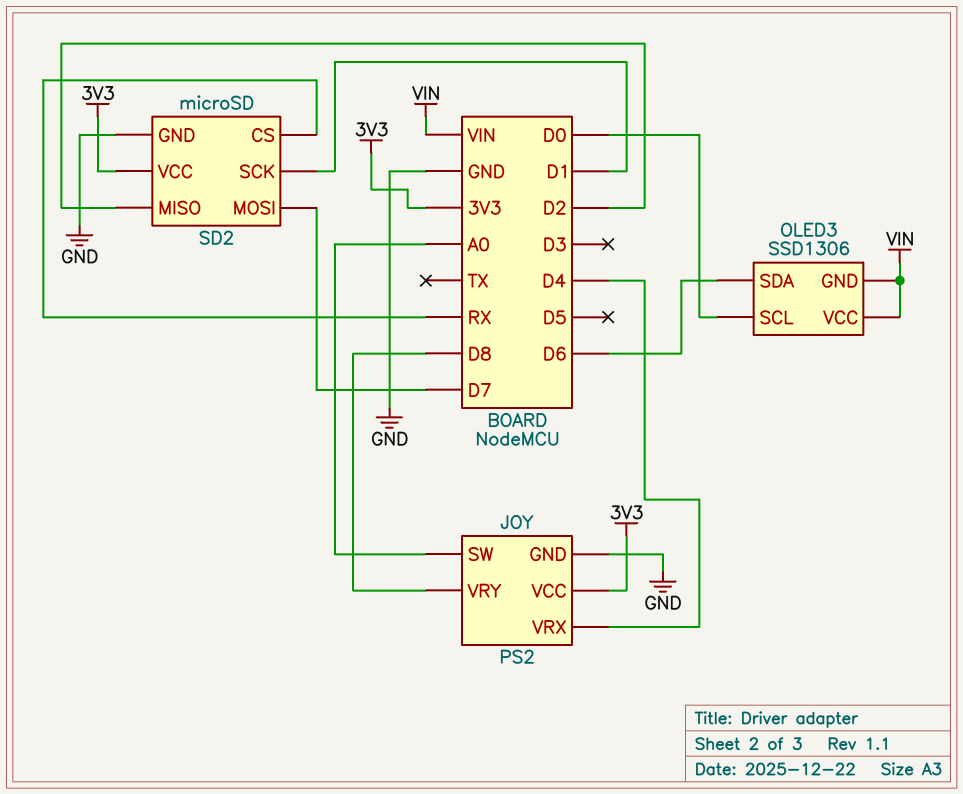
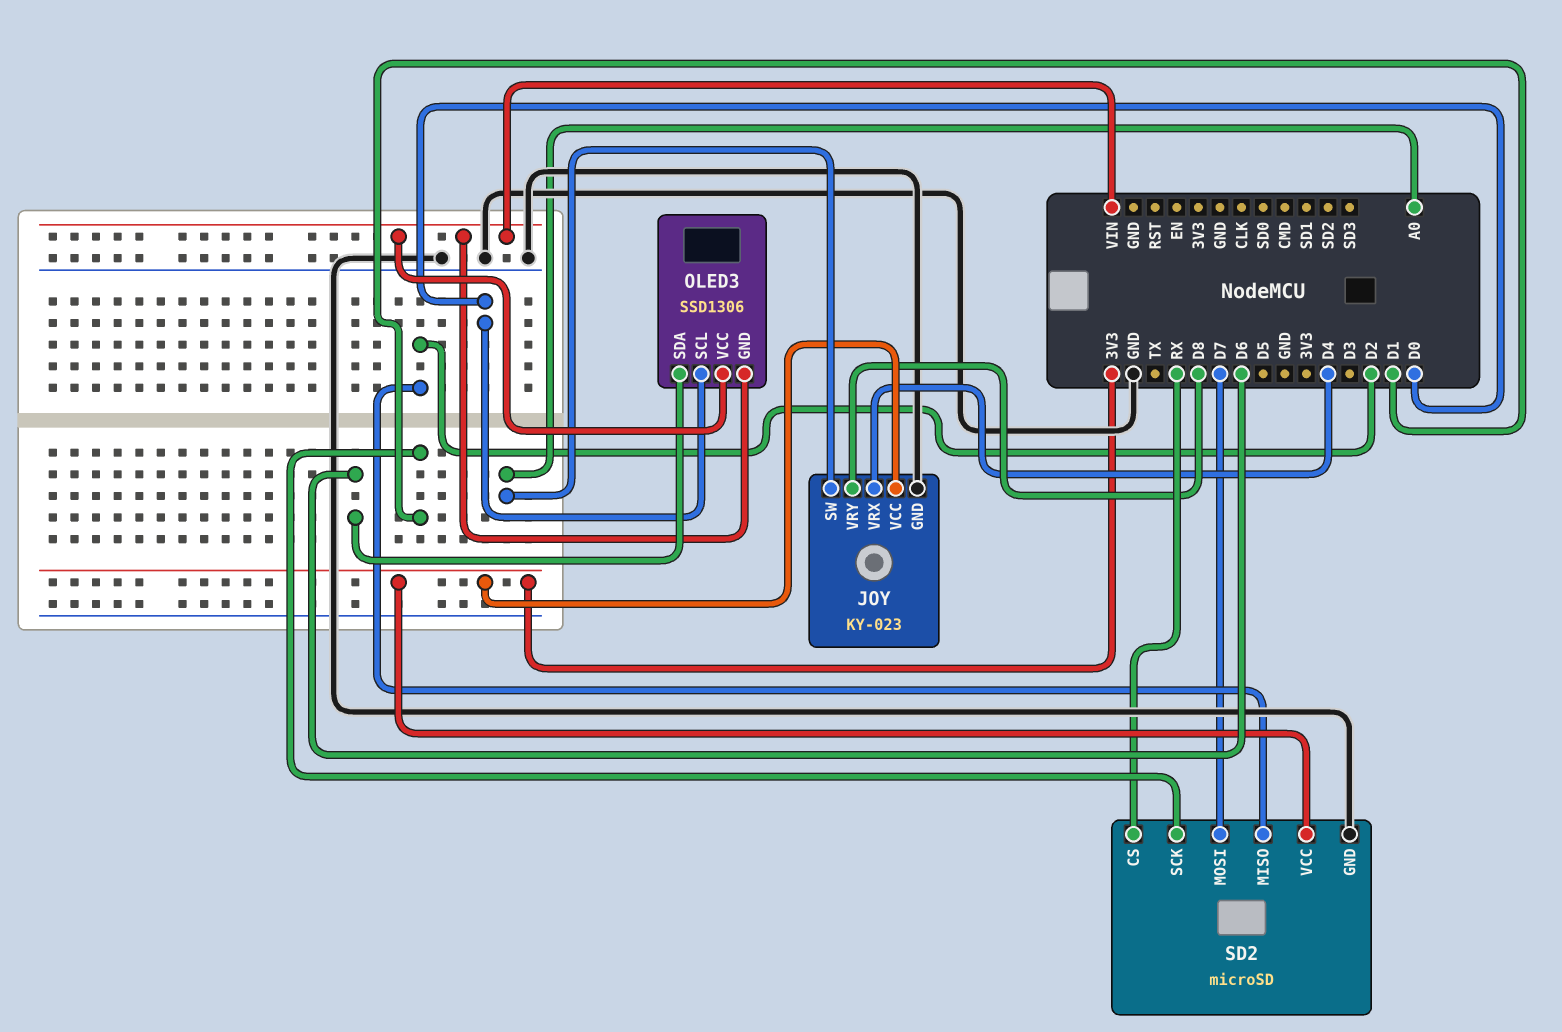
JOY: PS2 -> KY-023

